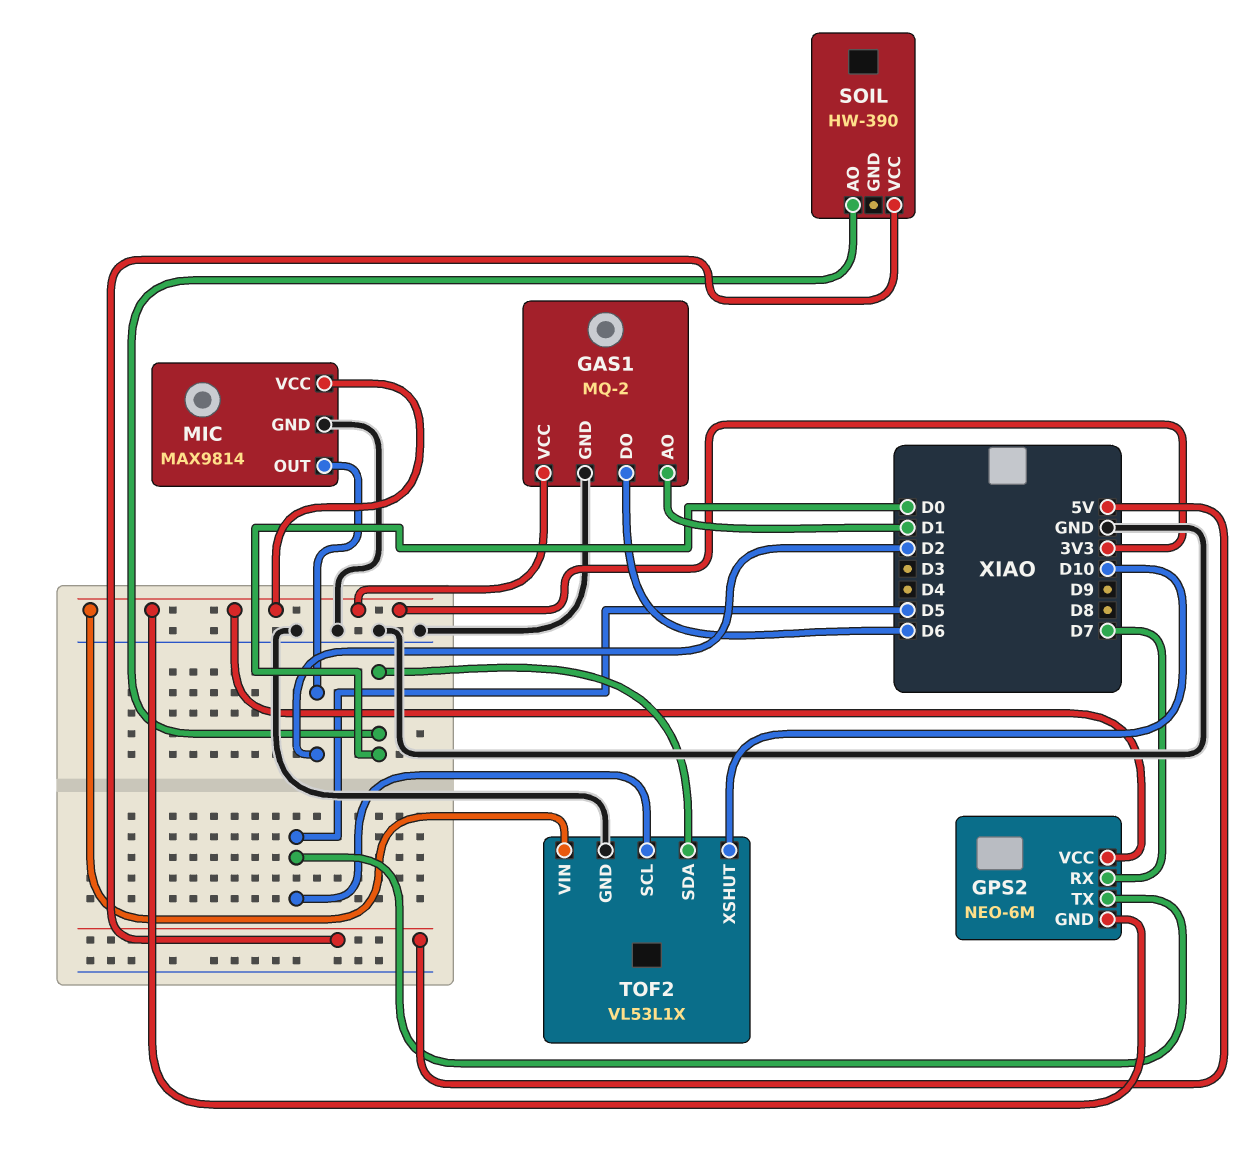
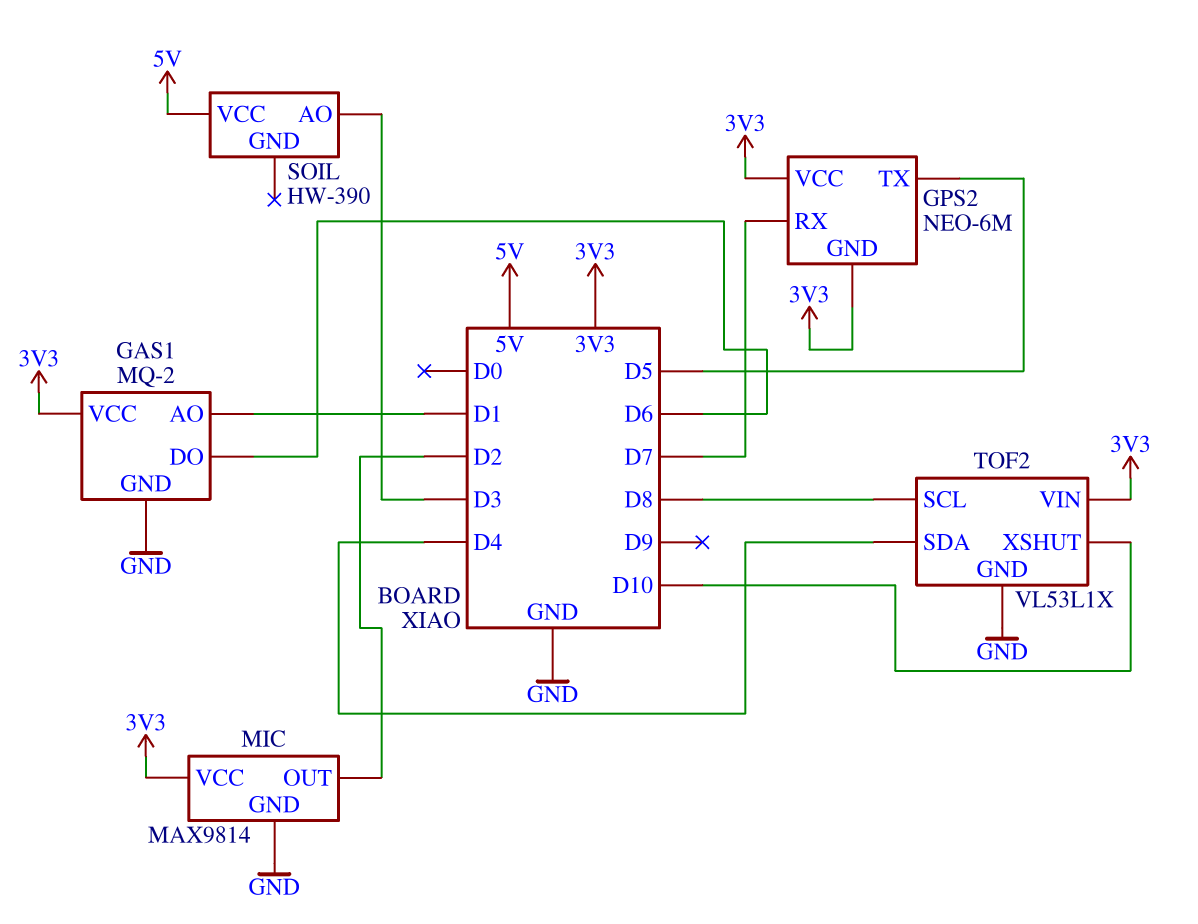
SOIL pin AO: D0 -> D3
TOF2 pin SCL: D5 -> D8
TOF2 pin SDA: D0 -> D4

